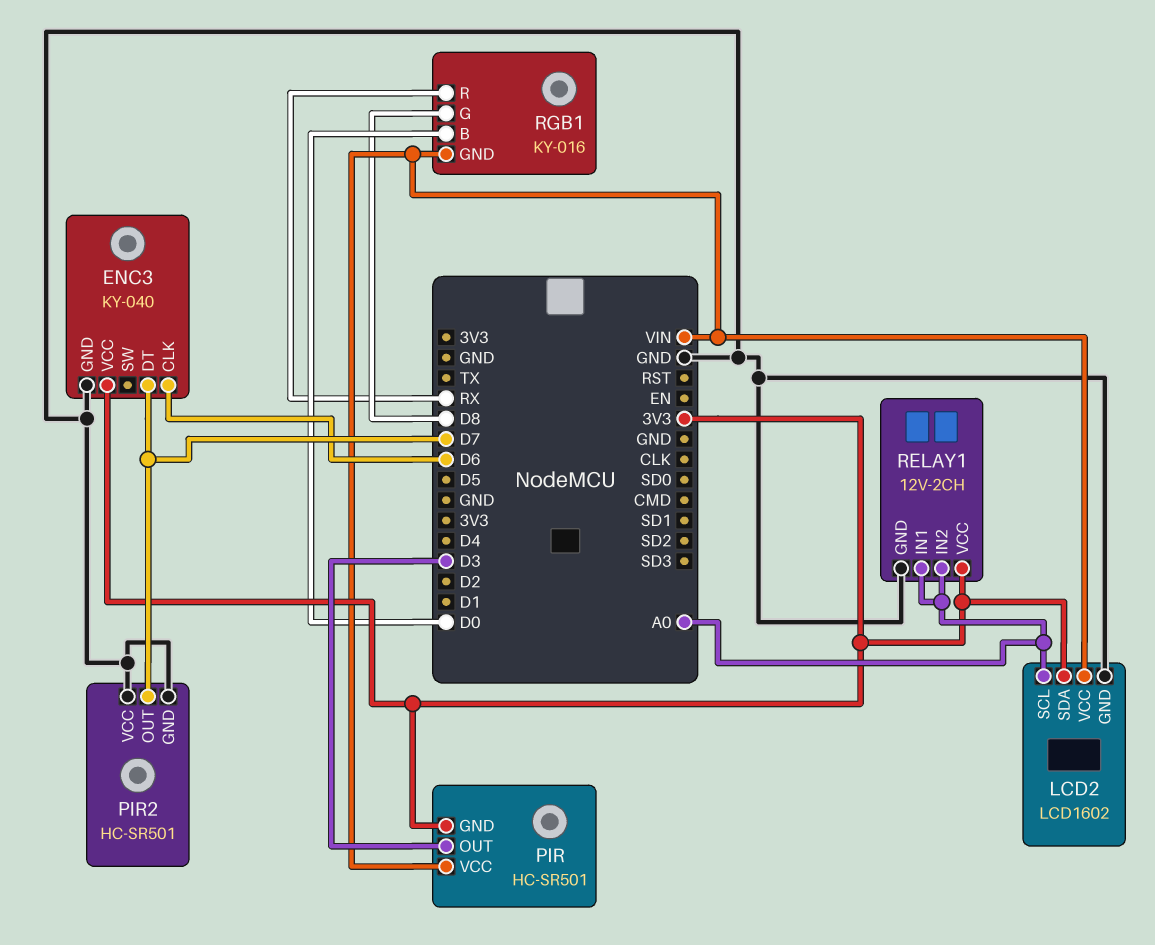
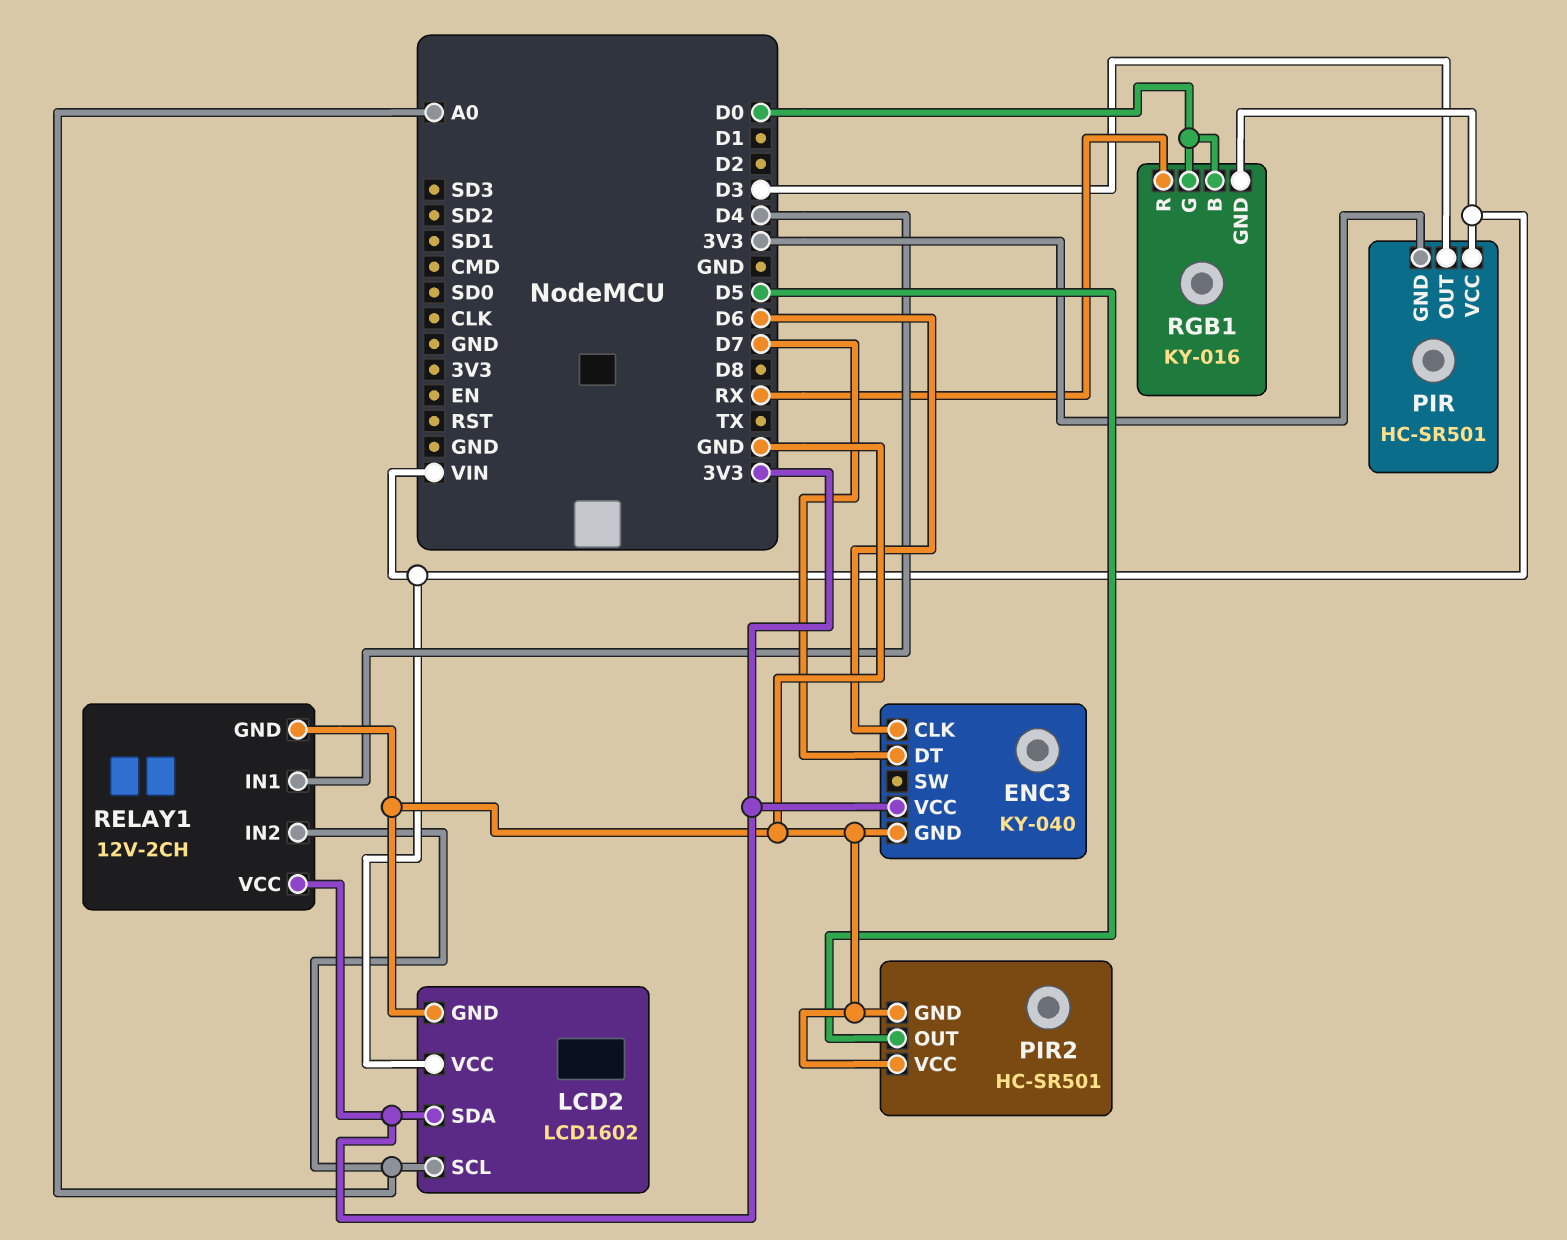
PIR2 pin OUT: D7 -> D5
RELAY1 pin IN1: A0 -> D4
RGB1 pin G: D8 -> D0

